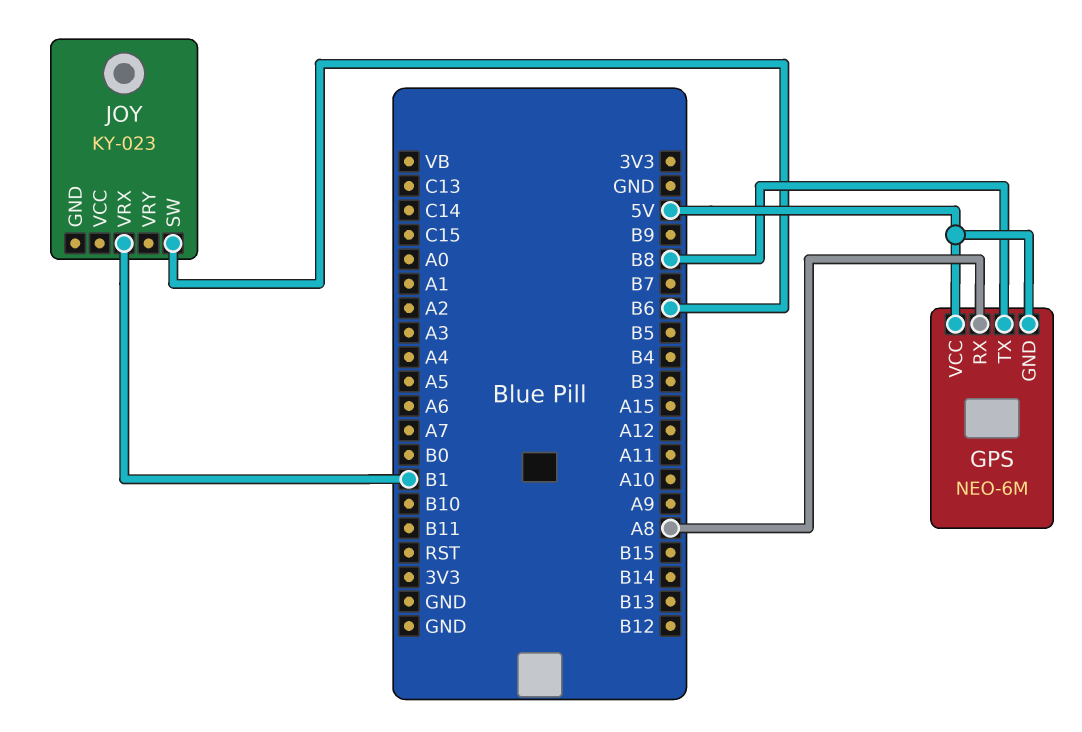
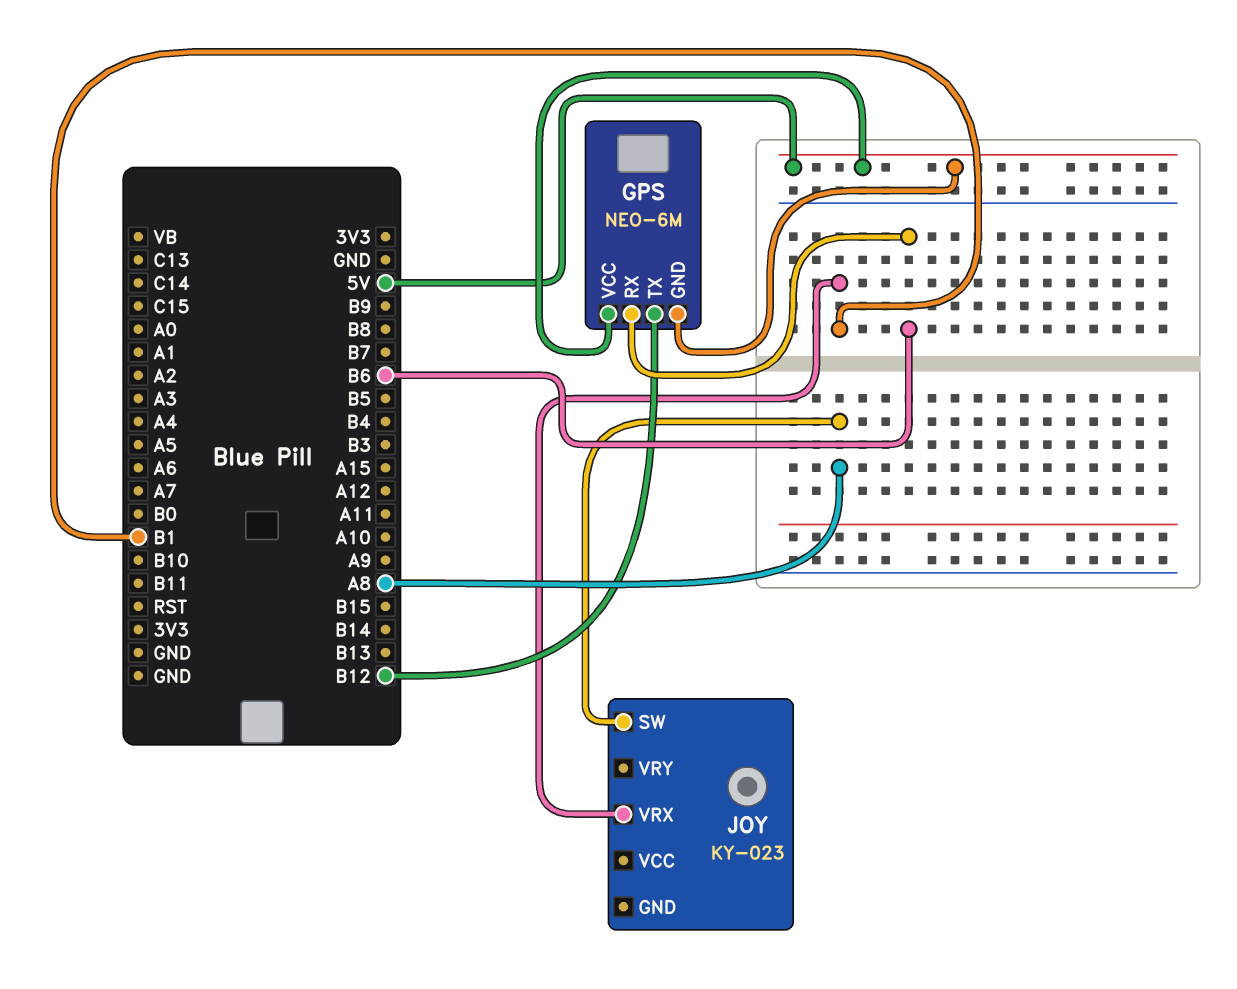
GPS pin RX: A8 -> B6
GPS pin TX: B8 -> B12
JOY pin SW: B6 -> A8

